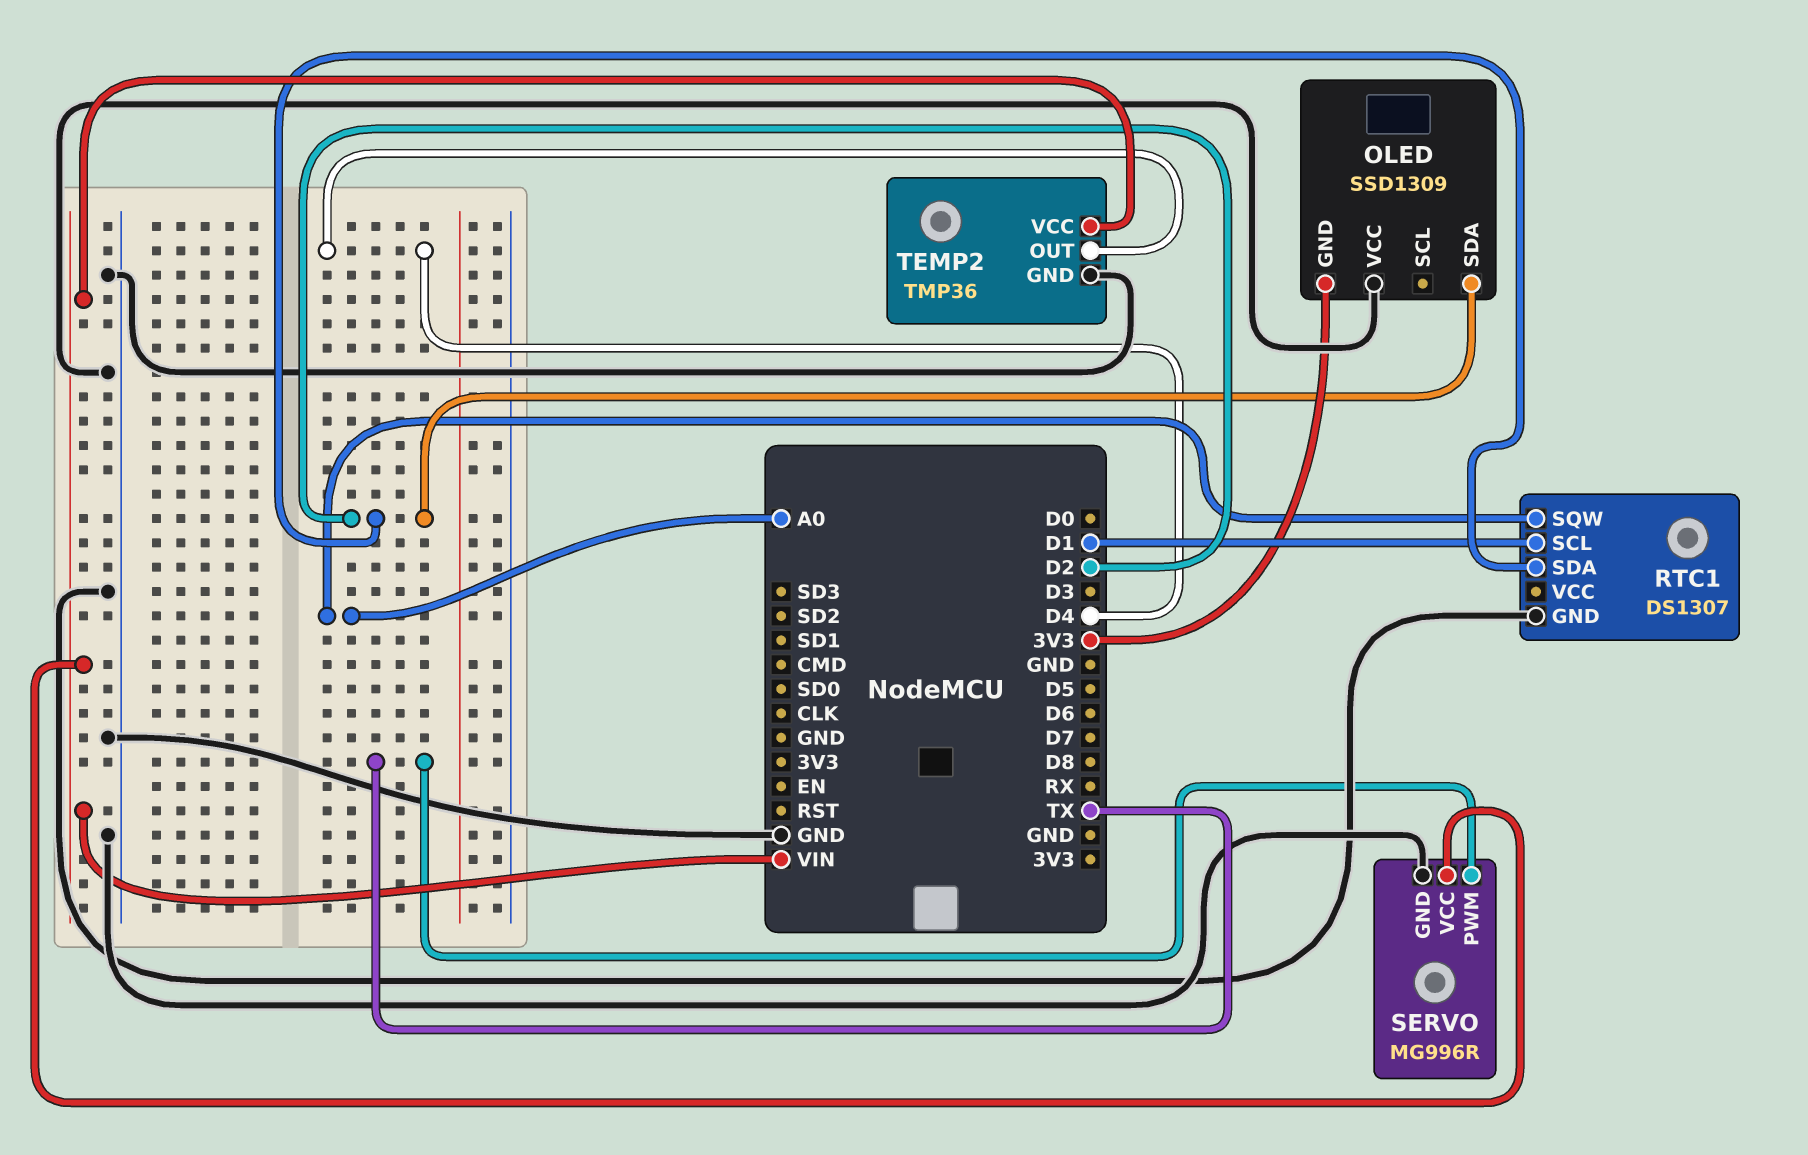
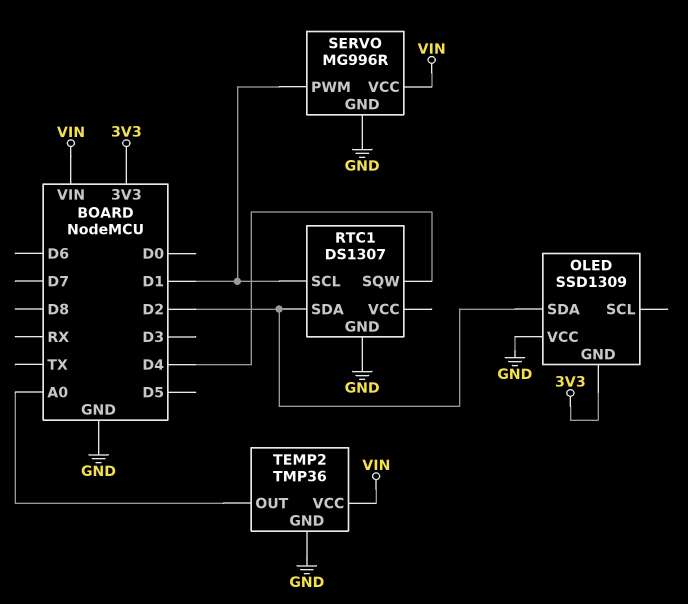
RTC1 pin SQW: A0 -> D4
SERVO pin PWM: TX -> D1
TEMP2 pin OUT: D4 -> A0

